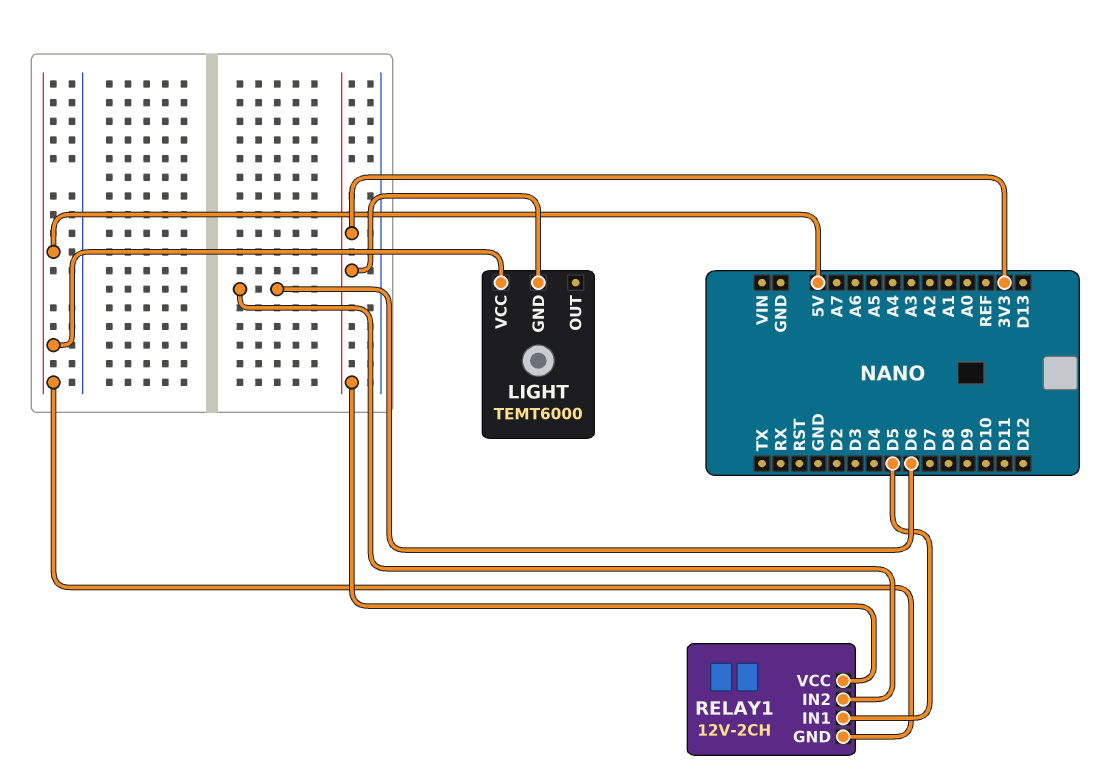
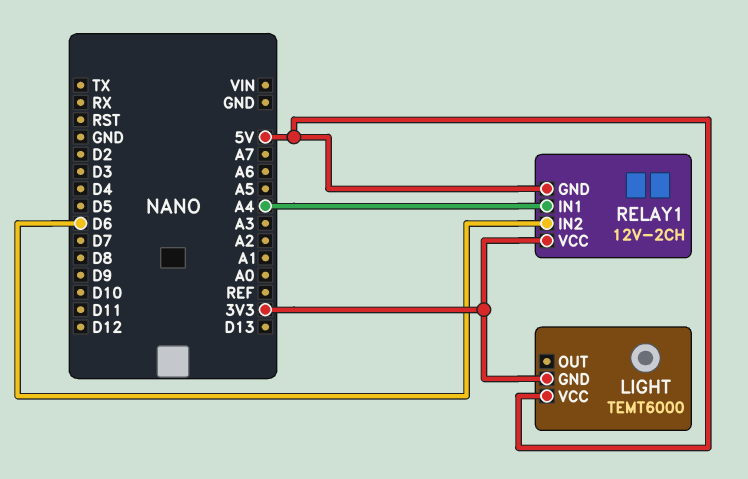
RELAY1 pin IN1: D5 -> A4

